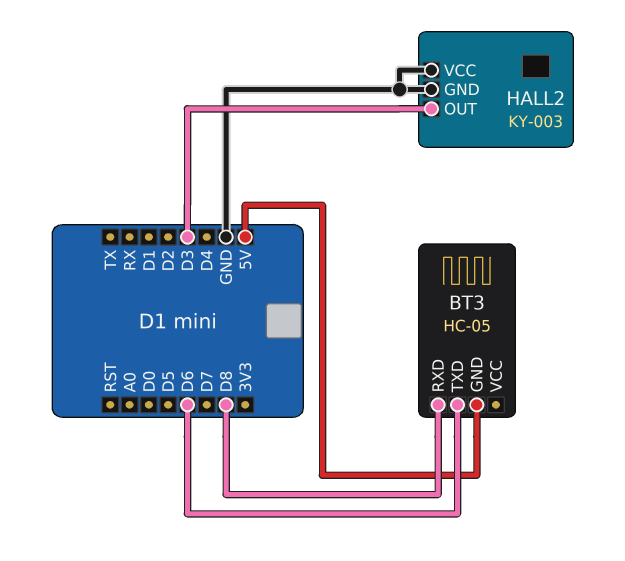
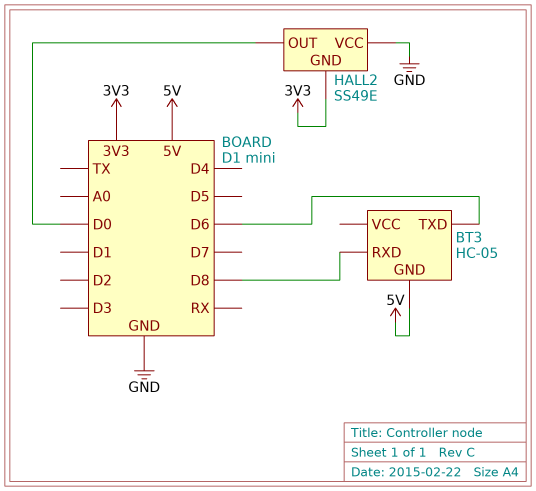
HALL2: KY-003 -> SS49E
HALL2 pin GND: GND -> 3V3
HALL2 pin OUT: D3 -> D0

